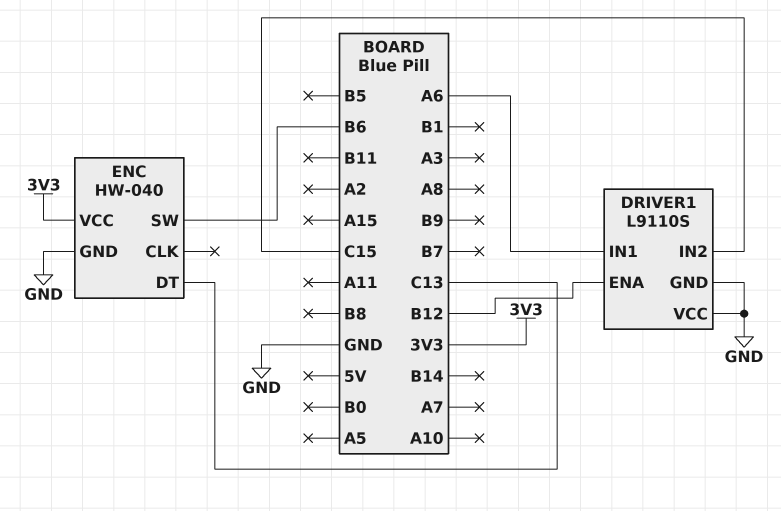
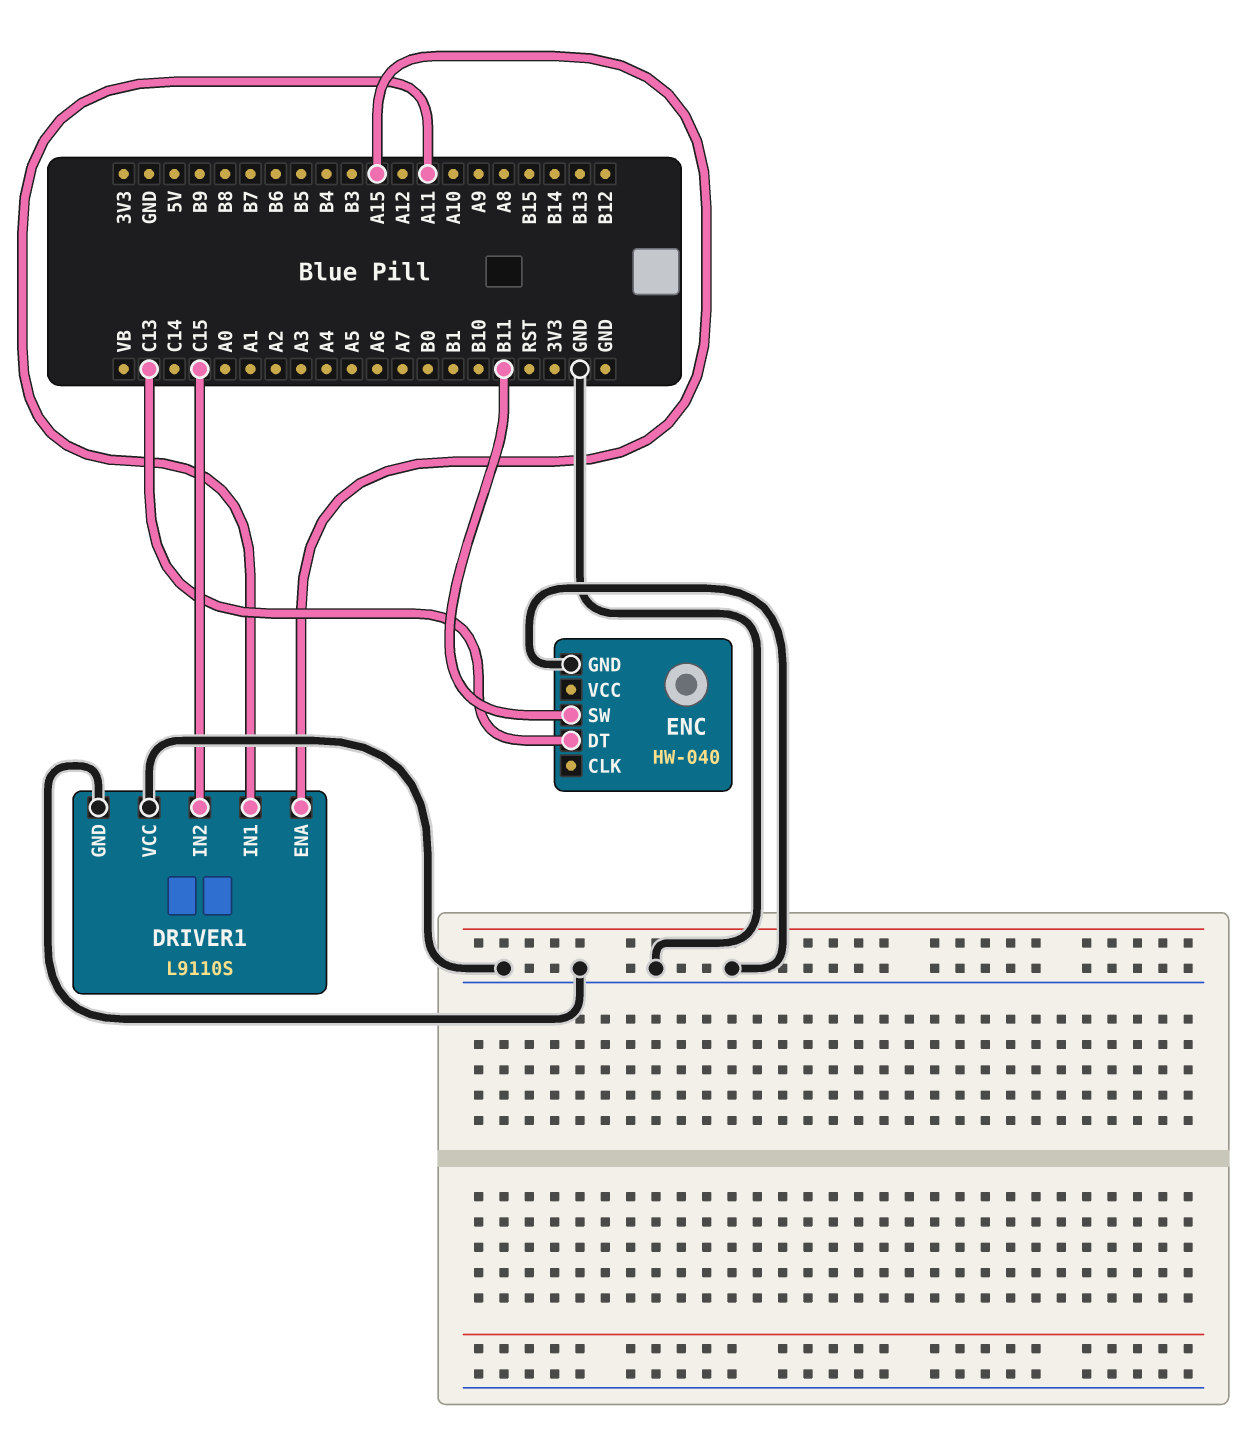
DRIVER1 pin ENA: B12 -> A15
DRIVER1 pin IN1: A6 -> A11
ENC pin SW: B6 -> B11
ENC pin VCC: 3V3 -> none

